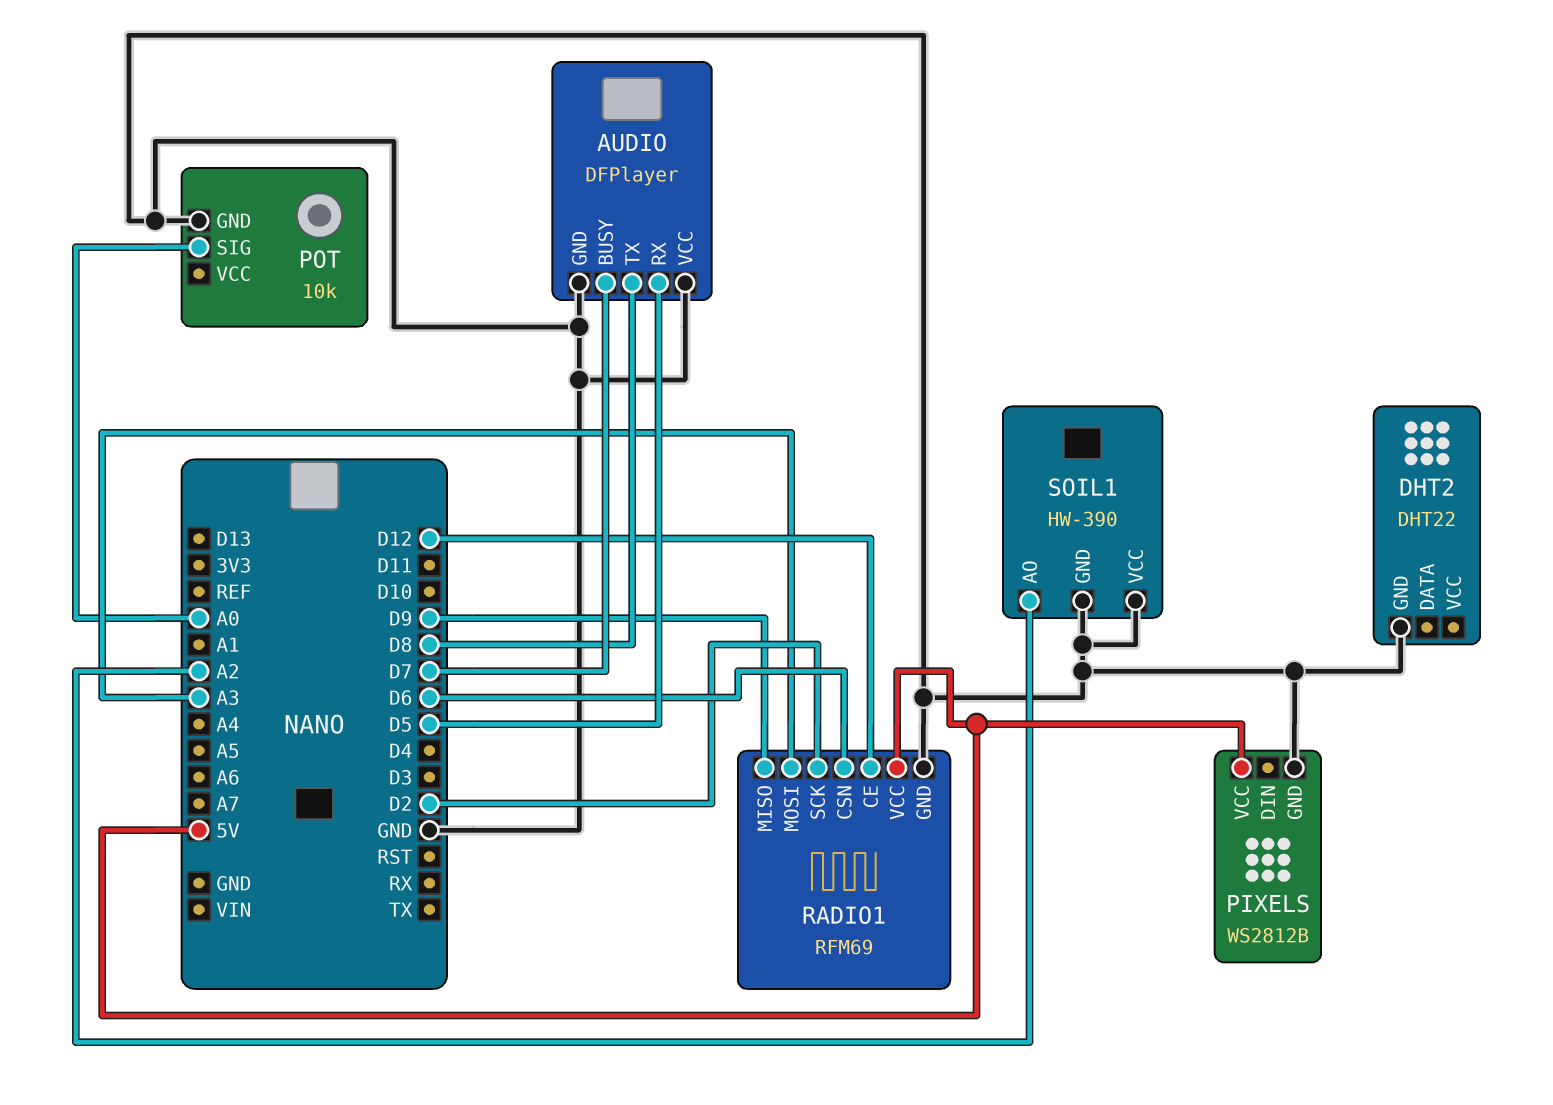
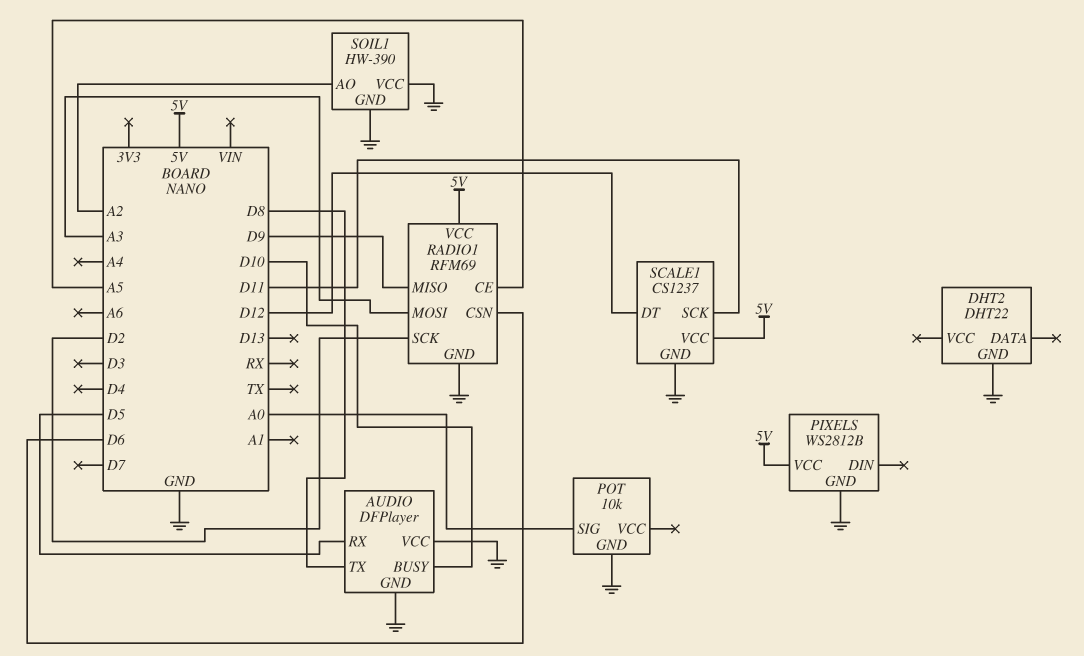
AUDIO pin BUSY: D7 -> D10
RADIO1 pin CE: D12 -> A5
SCALE1: none -> CS1237
SCALE1 pin DT: none -> D12
SCALE1 pin GND: none -> GND
SCALE1 pin SCK: none -> D11
SCALE1 pin VCC: none -> 5V

